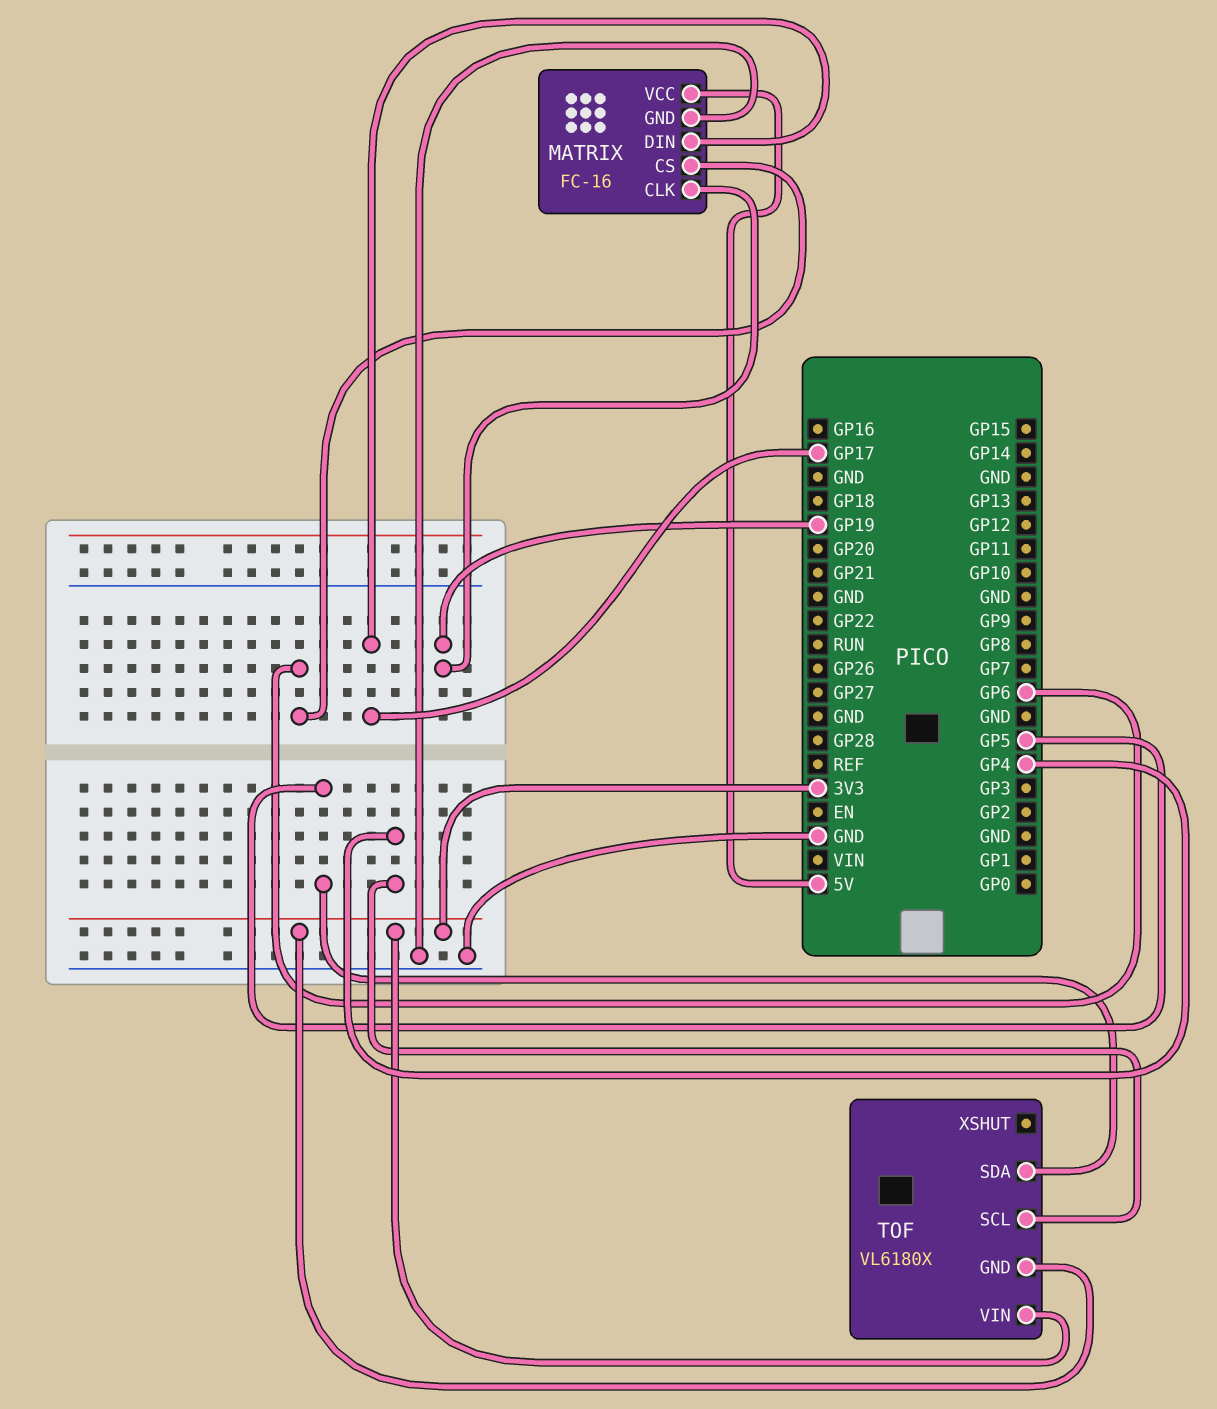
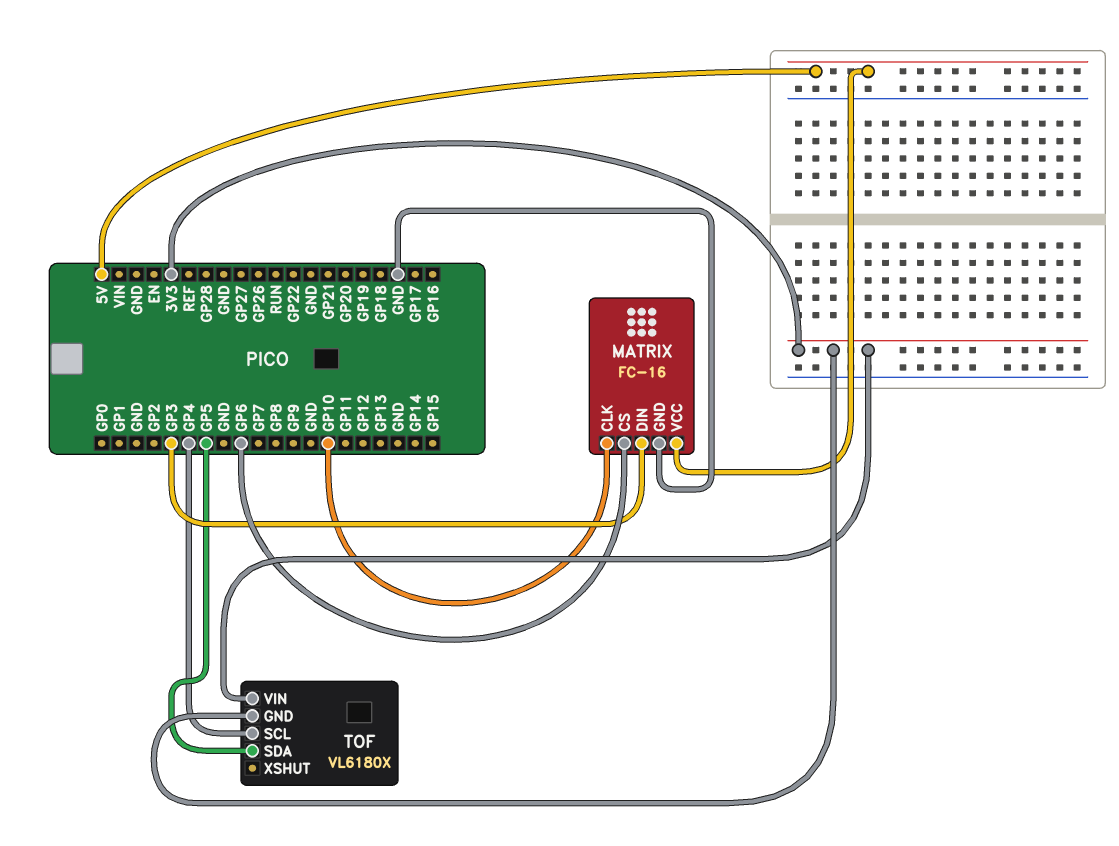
MATRIX pin CLK: GP19 -> GP10
MATRIX pin DIN: GP17 -> GP3

